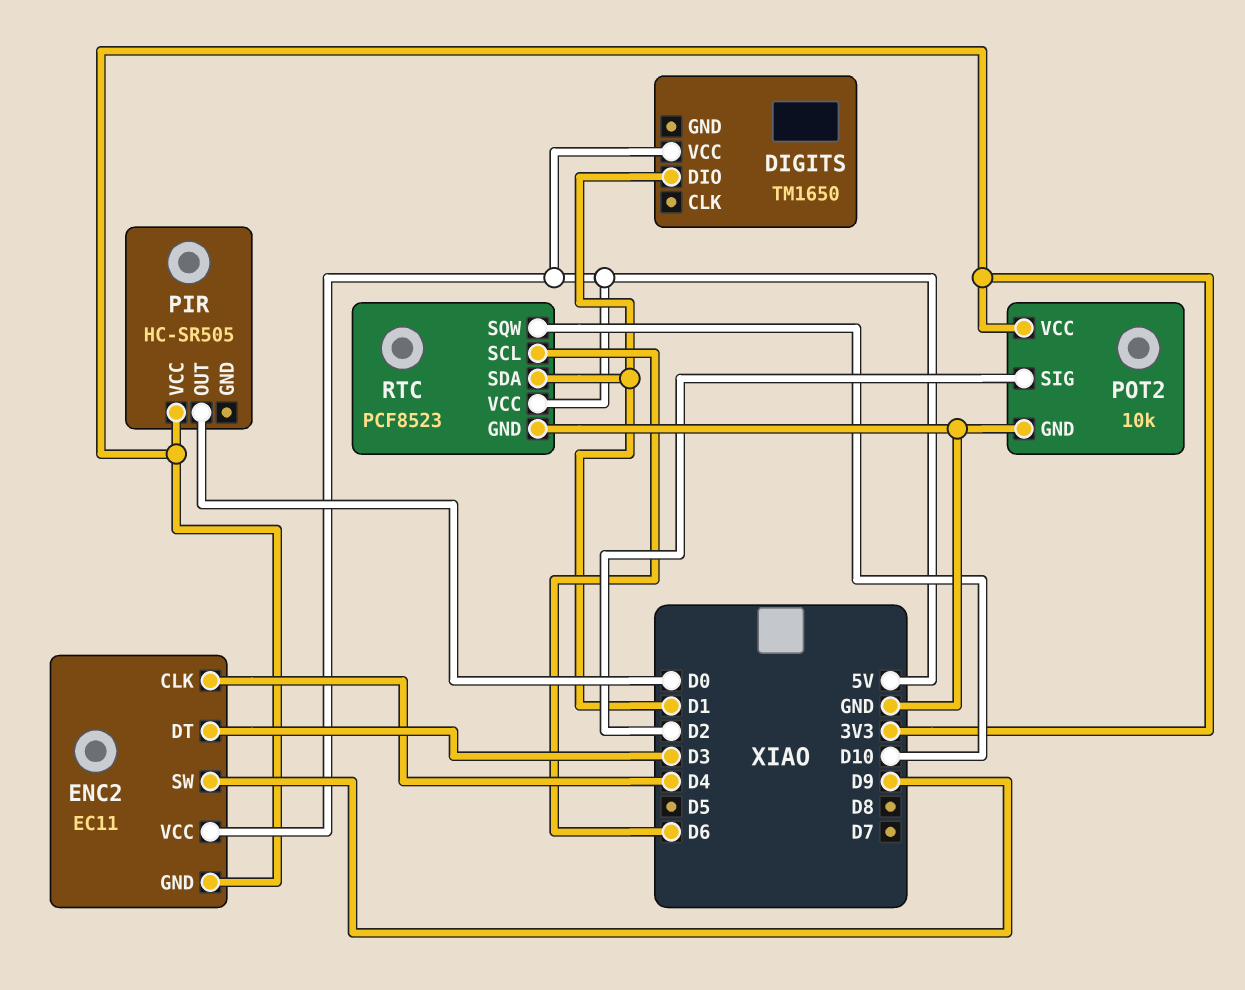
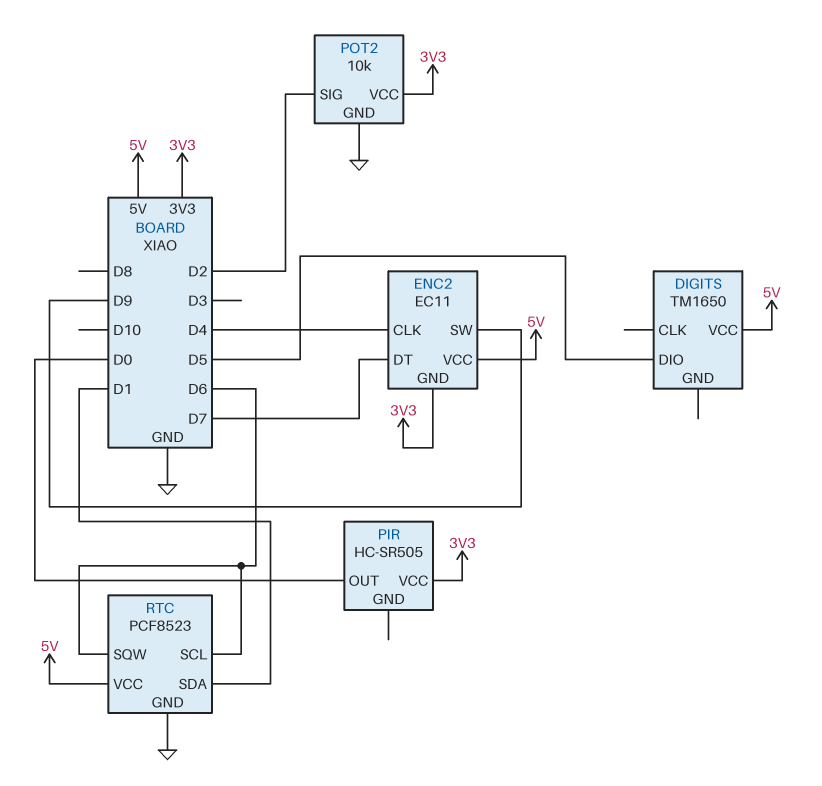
DIGITS pin DIO: D1 -> D5
ENC2 pin DT: D3 -> D7
RTC pin SQW: D10 -> D6

